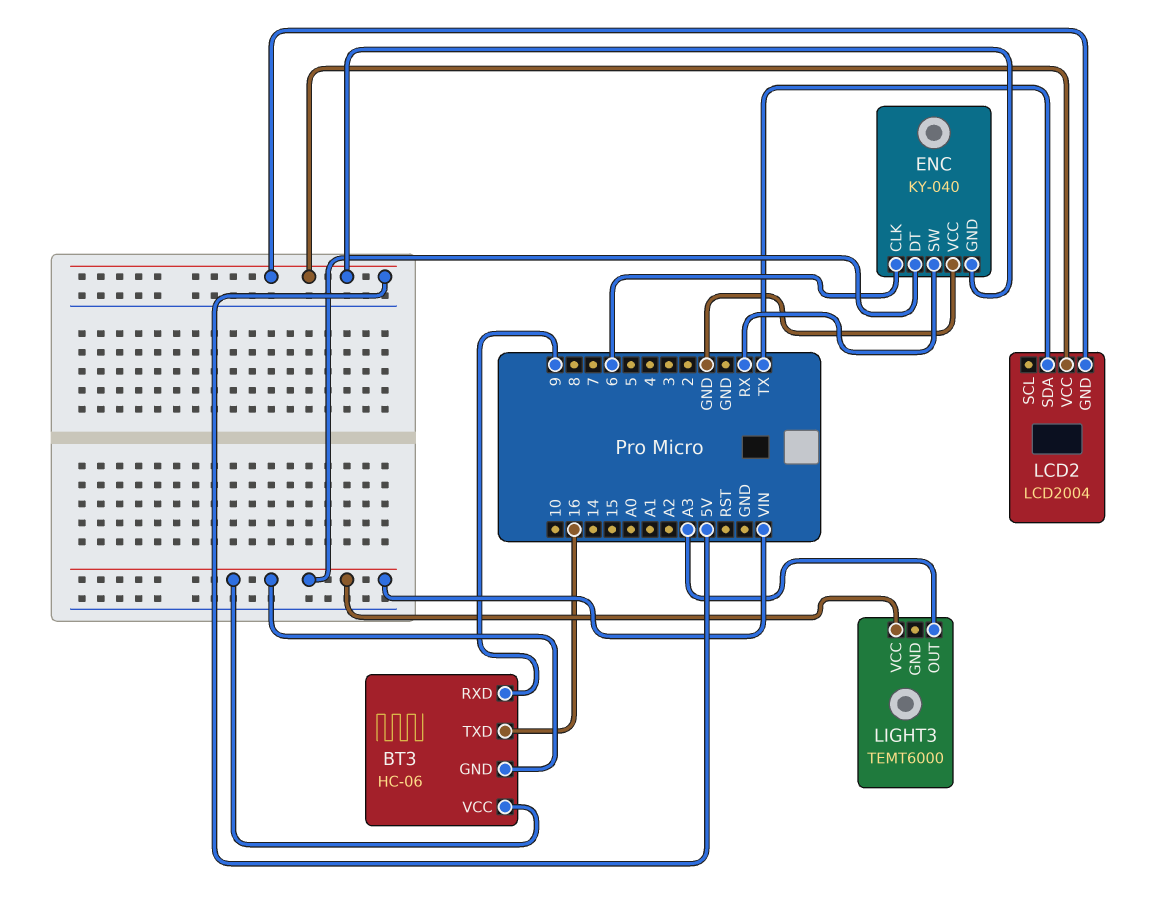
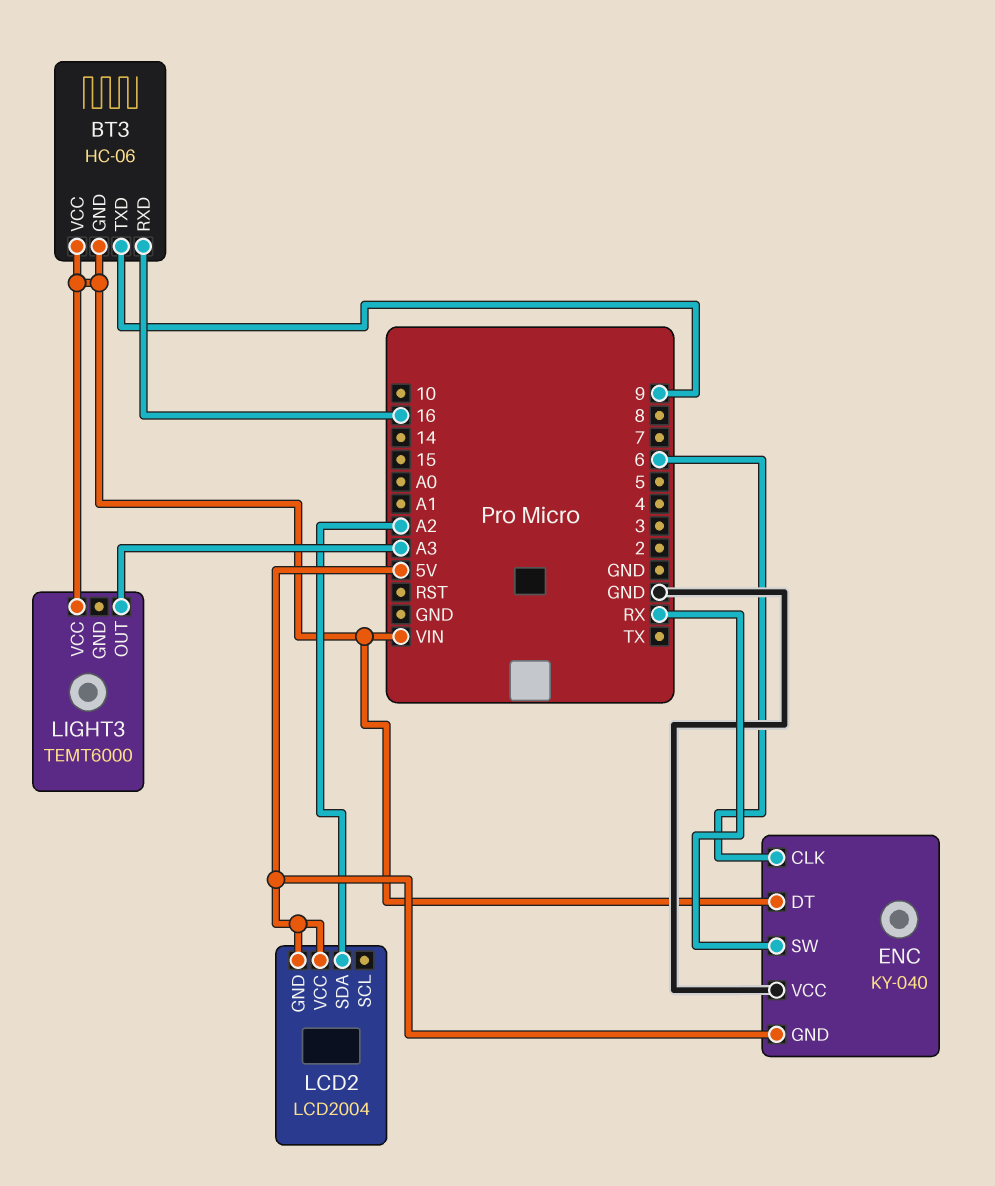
BT3 pin RXD: 9 -> 16
BT3 pin TXD: 16 -> 9
LCD2 pin SDA: TX -> A2

